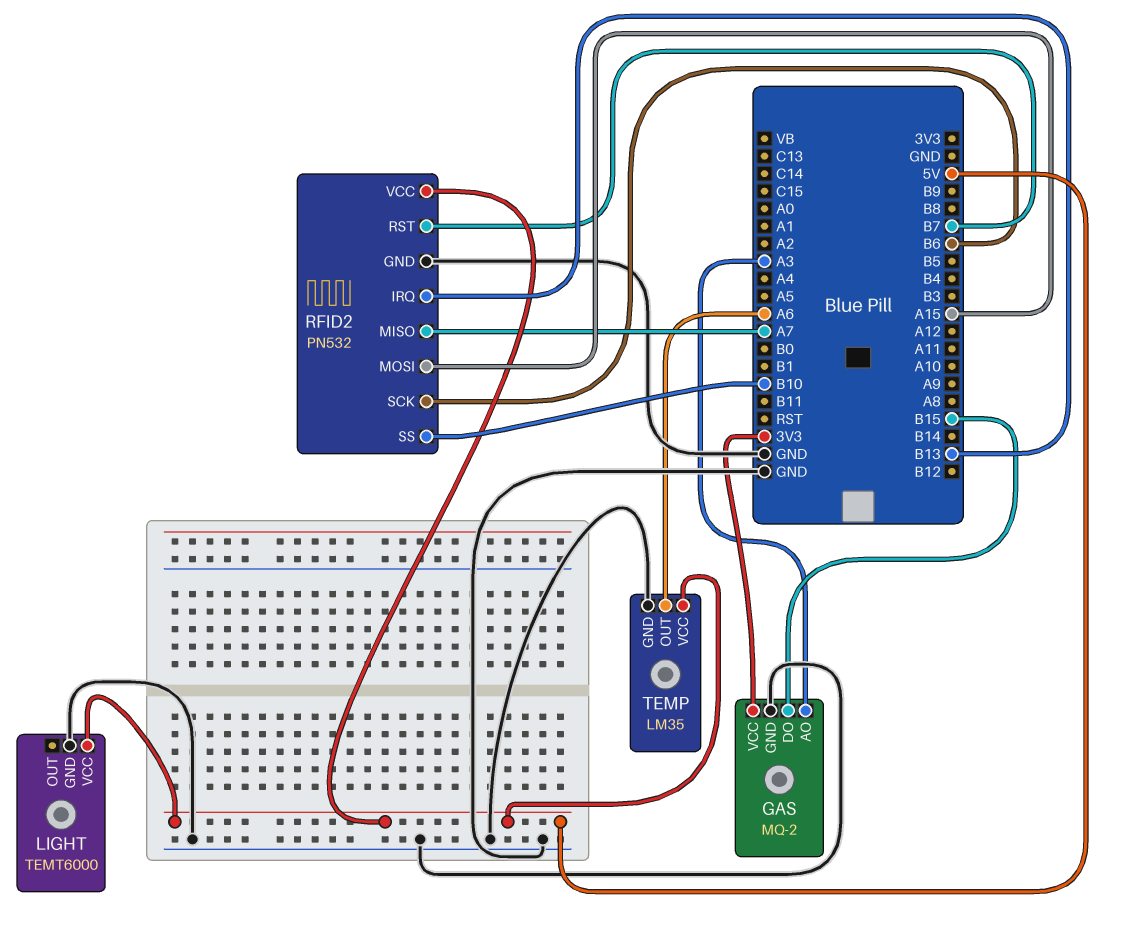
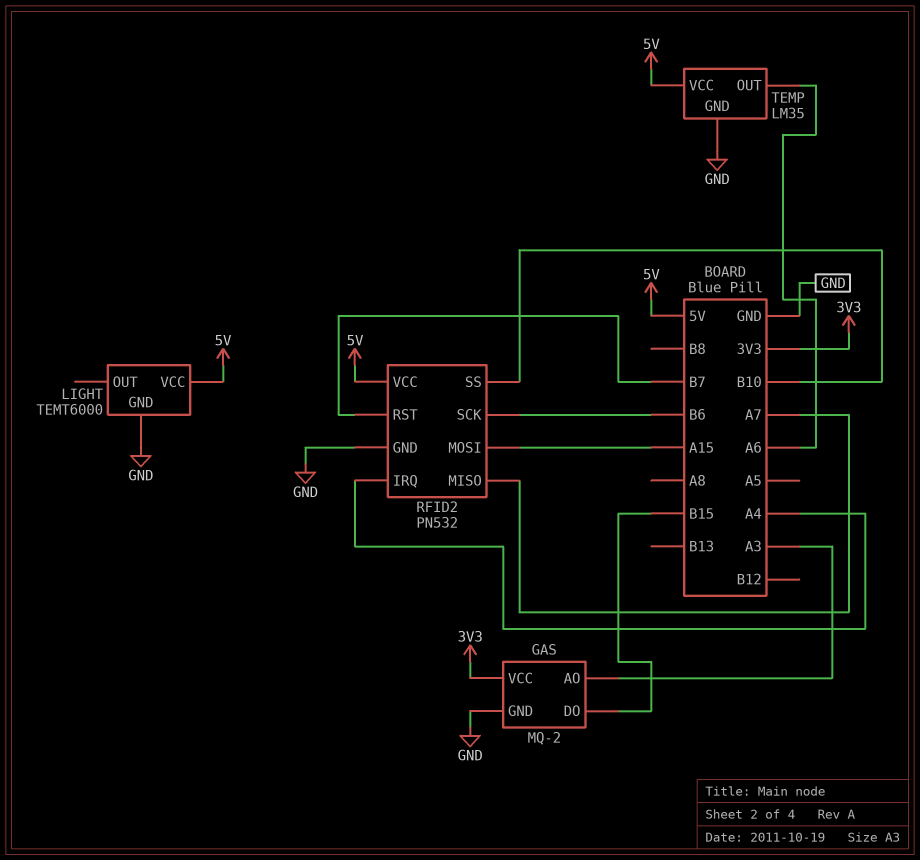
RFID2 pin IRQ: B13 -> A4

